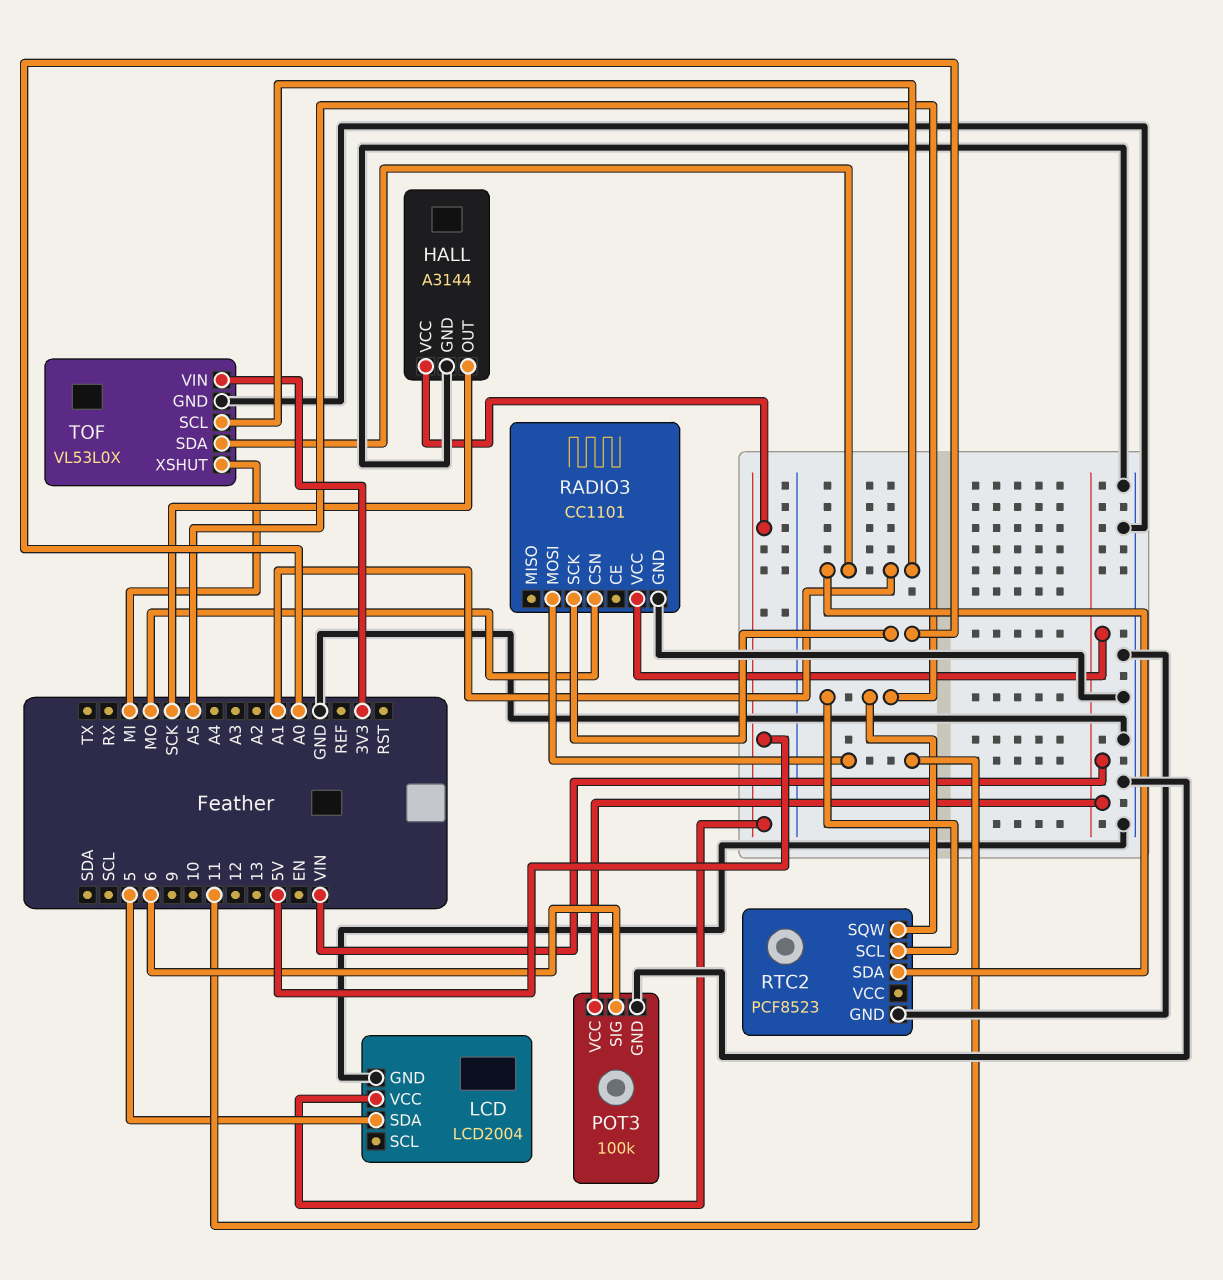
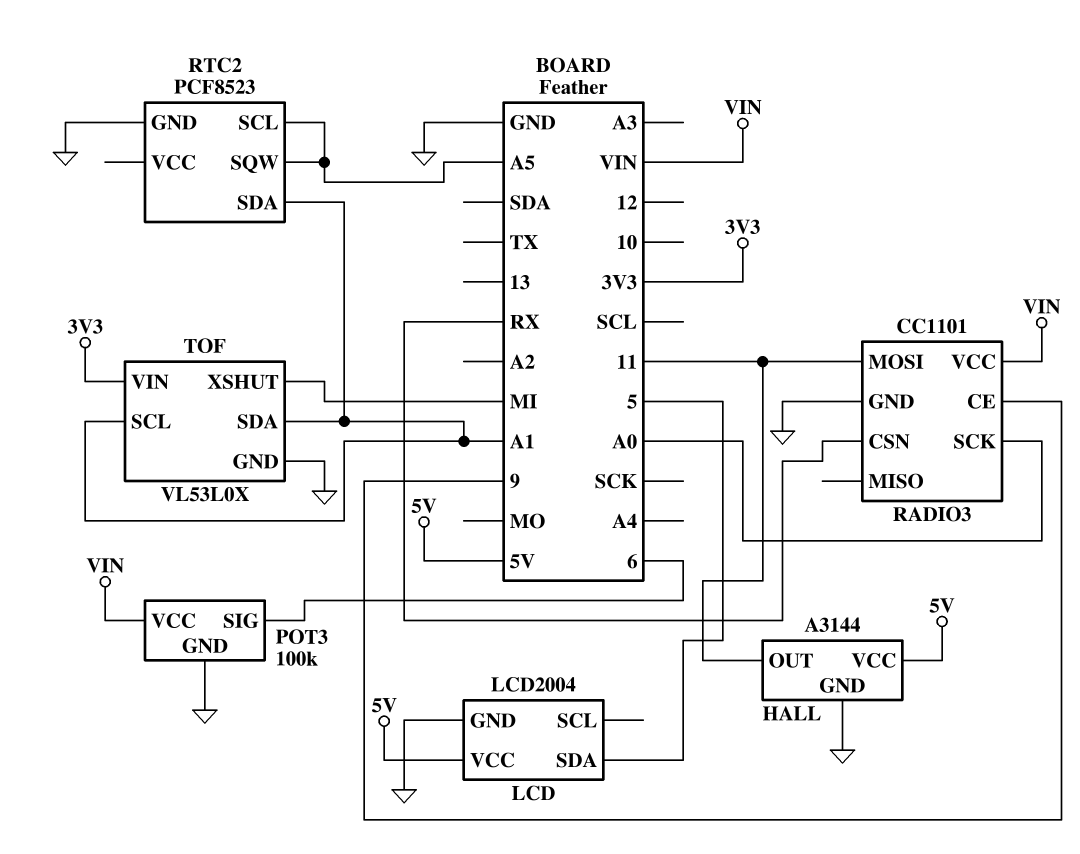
HALL pin OUT: SCK -> 11
RADIO3 pin CE: none -> 9
RADIO3 pin CSN: MO -> RX

